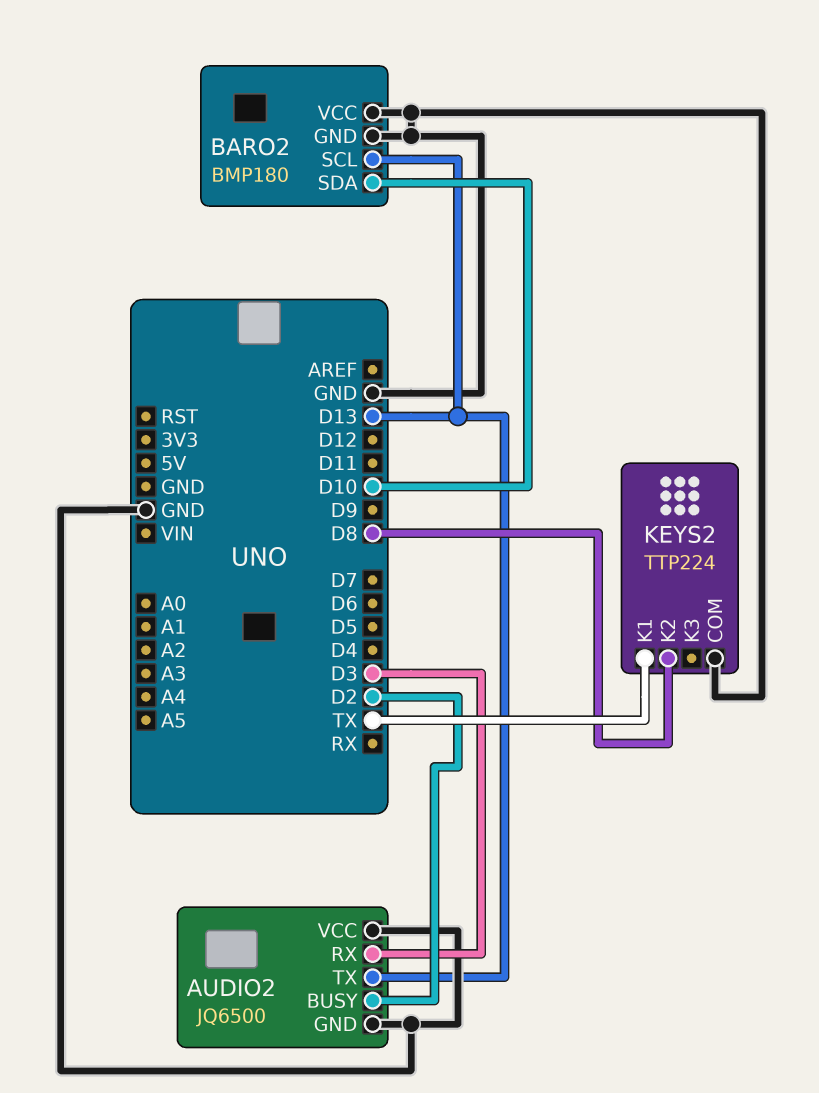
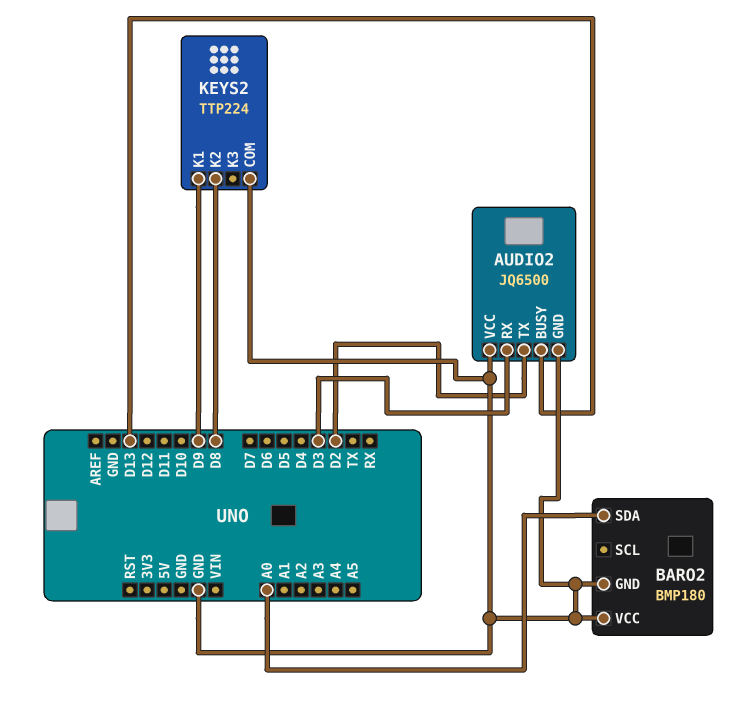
AUDIO2 pin BUSY: D2 -> D13
AUDIO2 pin TX: D13 -> D2
BARO2 pin SCL: D13 -> none
BARO2 pin SDA: D10 -> A0
KEYS2 pin K1: TX -> D9

